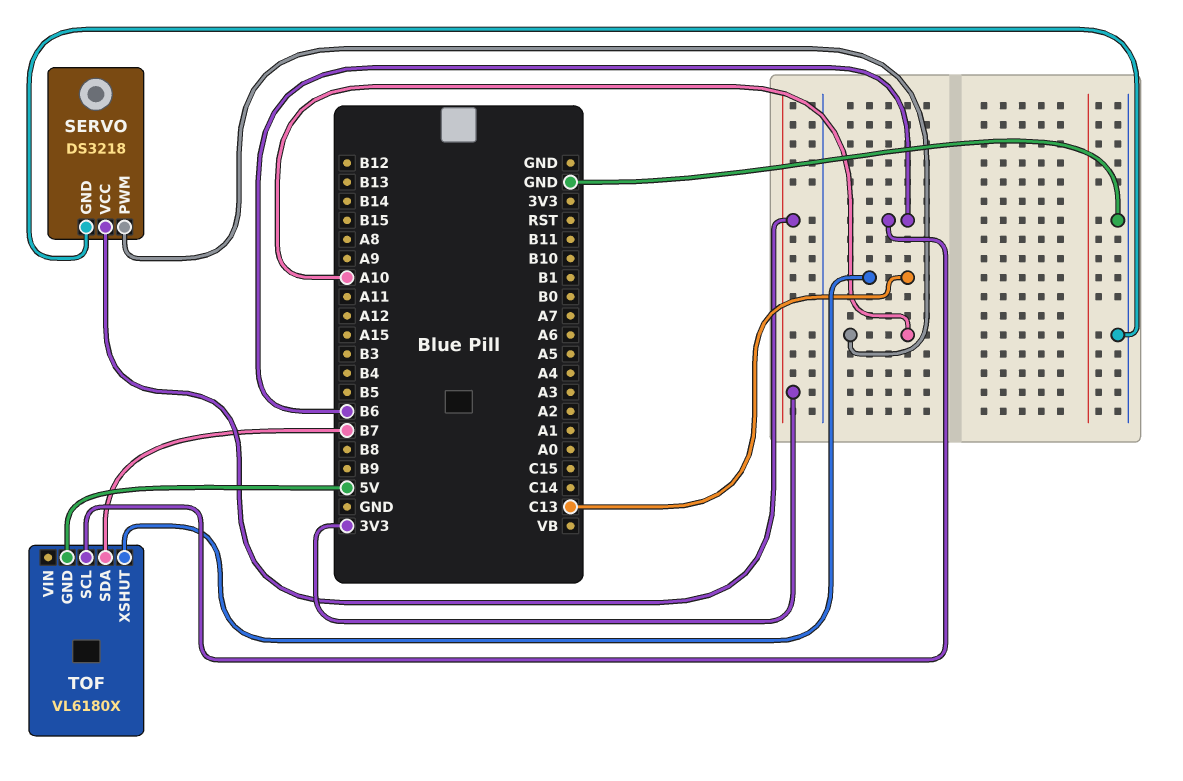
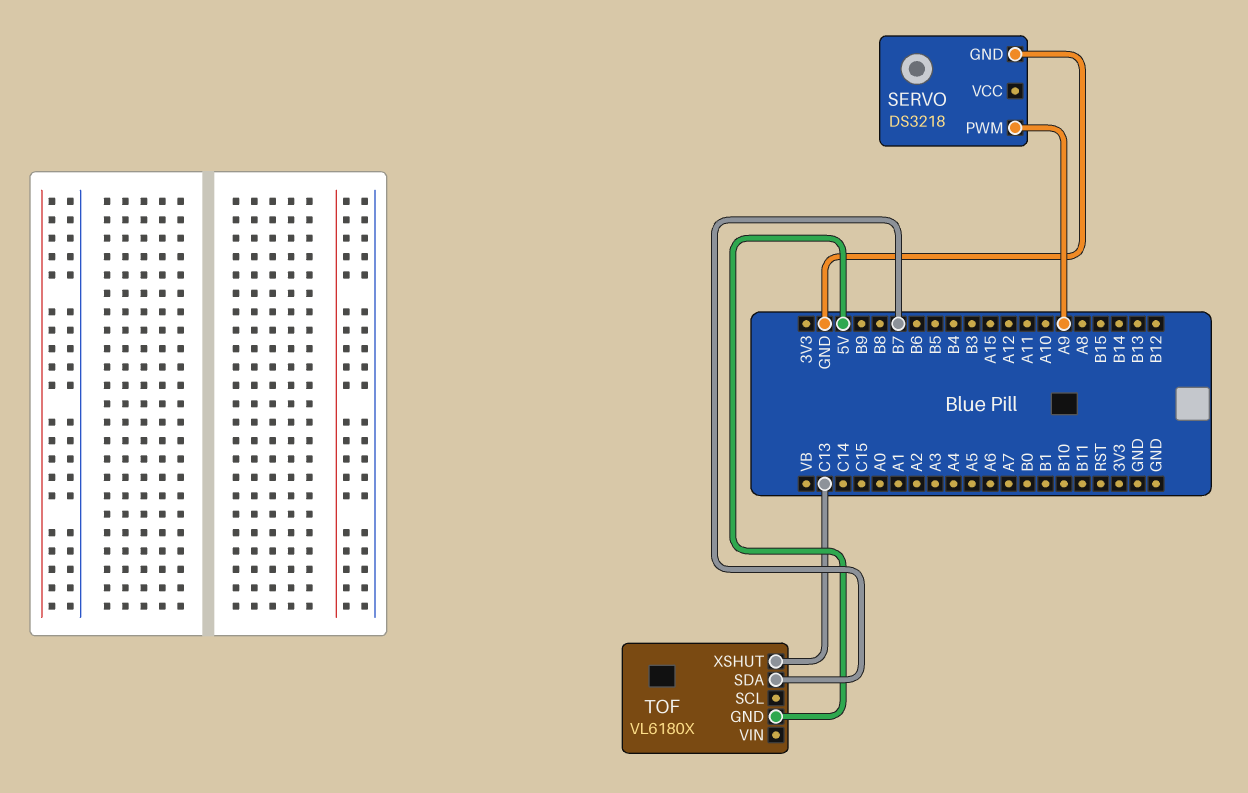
SERVO pin PWM: A10 -> A9
SERVO pin VCC: 3V3 -> none
TOF pin SCL: B6 -> none

